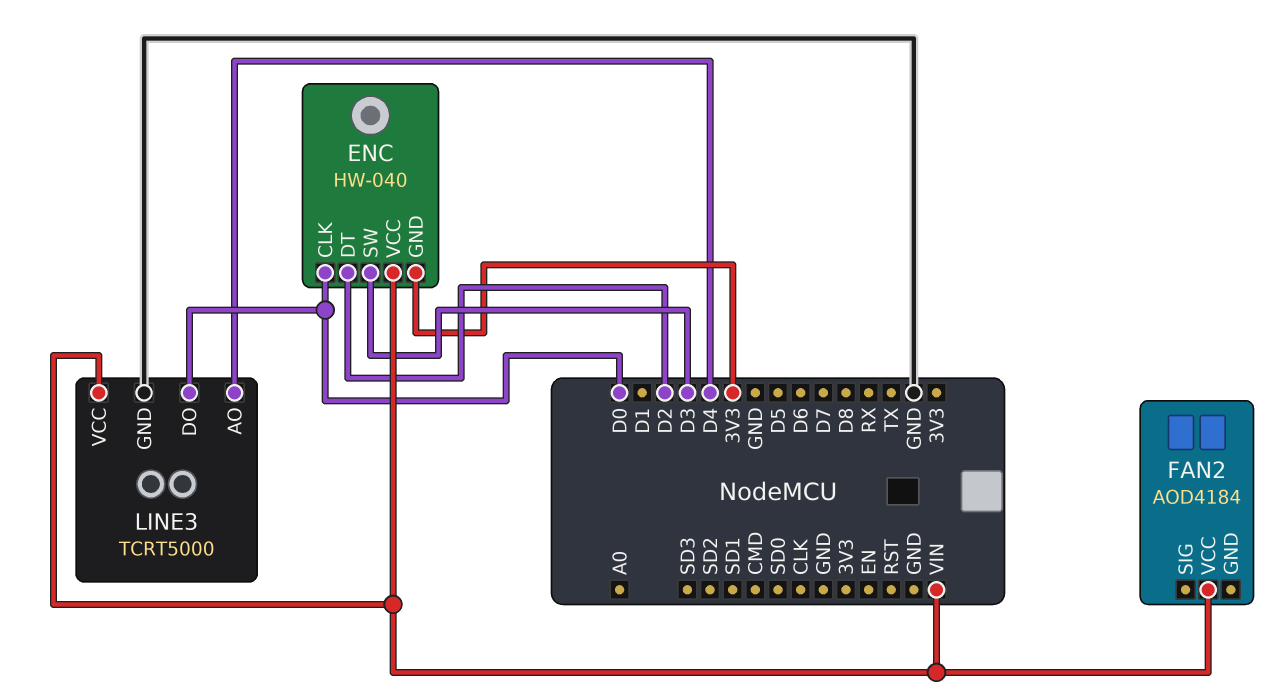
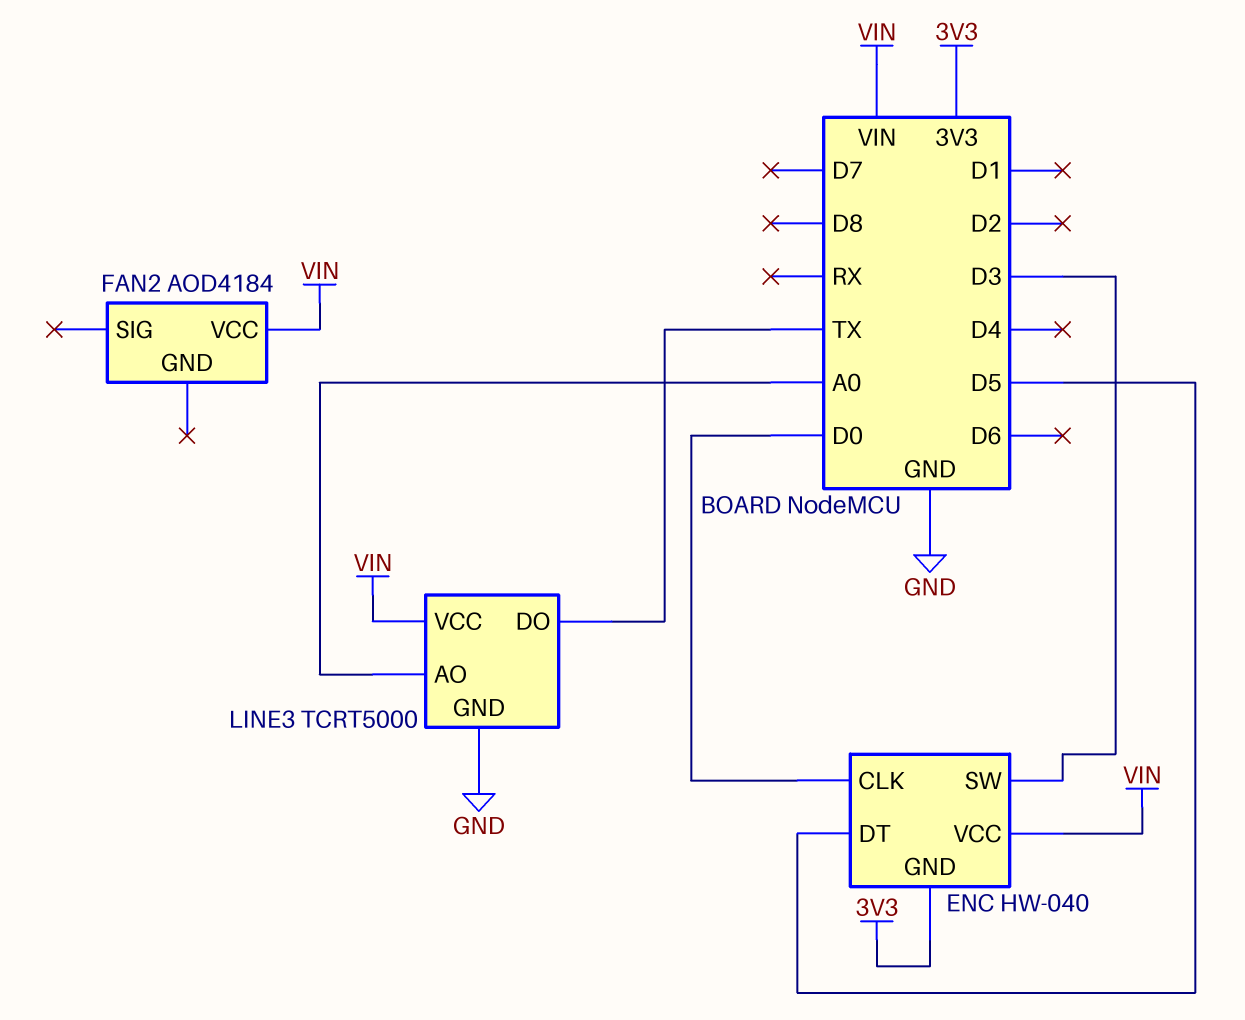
ENC pin DT: D2 -> D5
LINE3 pin AO: D4 -> A0
LINE3 pin DO: D0 -> TX

